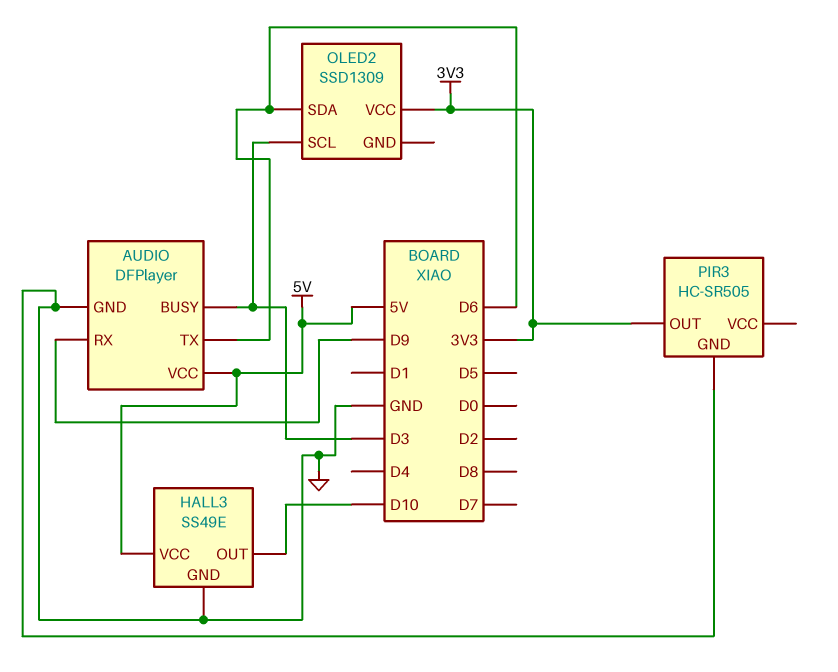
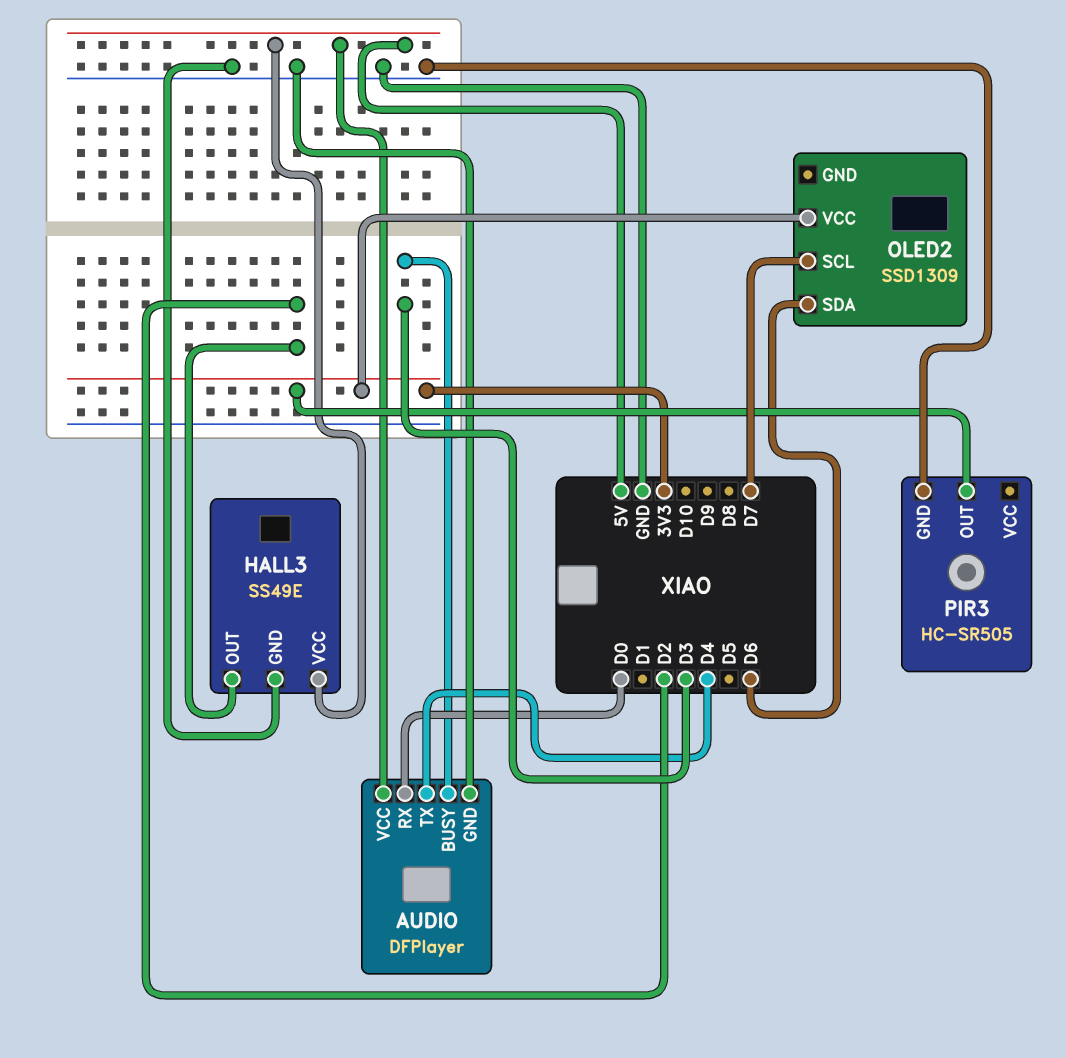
AUDIO pin RX: D9 -> D0
AUDIO pin TX: D6 -> D4
HALL3 pin OUT: D10 -> D2
OLED2 pin SCL: D3 -> D7

